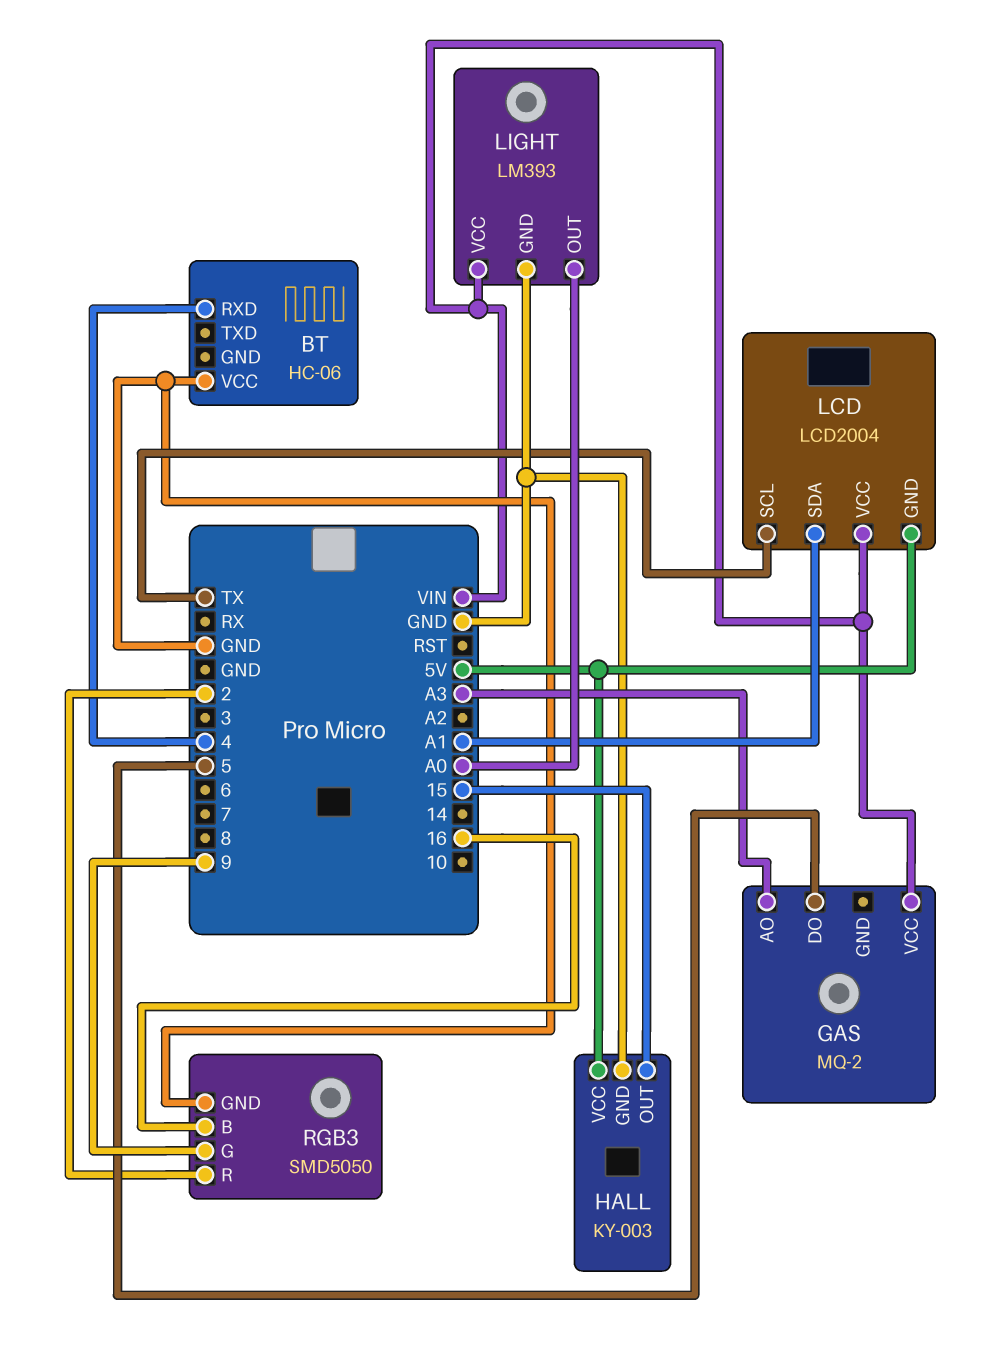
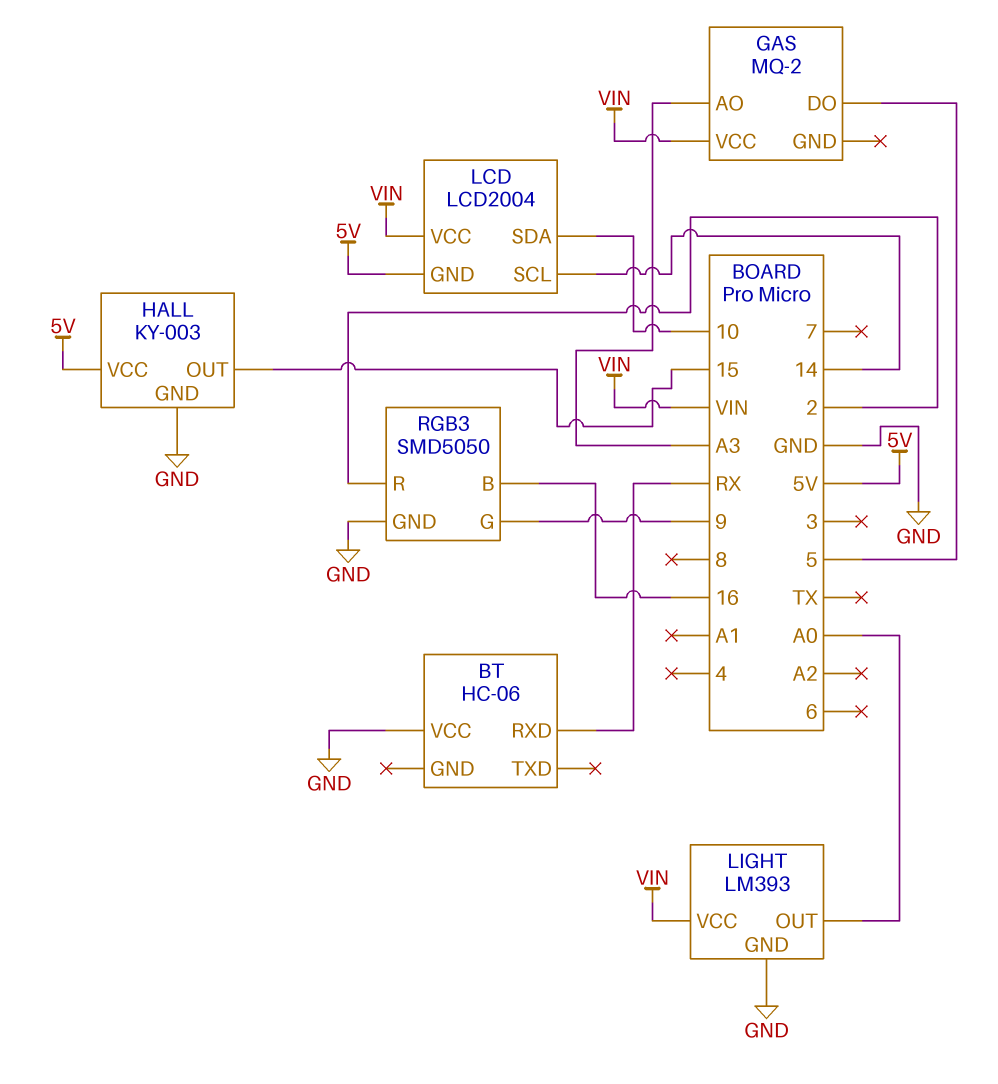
BT pin RXD: 4 -> RX
LCD pin SCL: TX -> 14
LCD pin SDA: A1 -> 10

